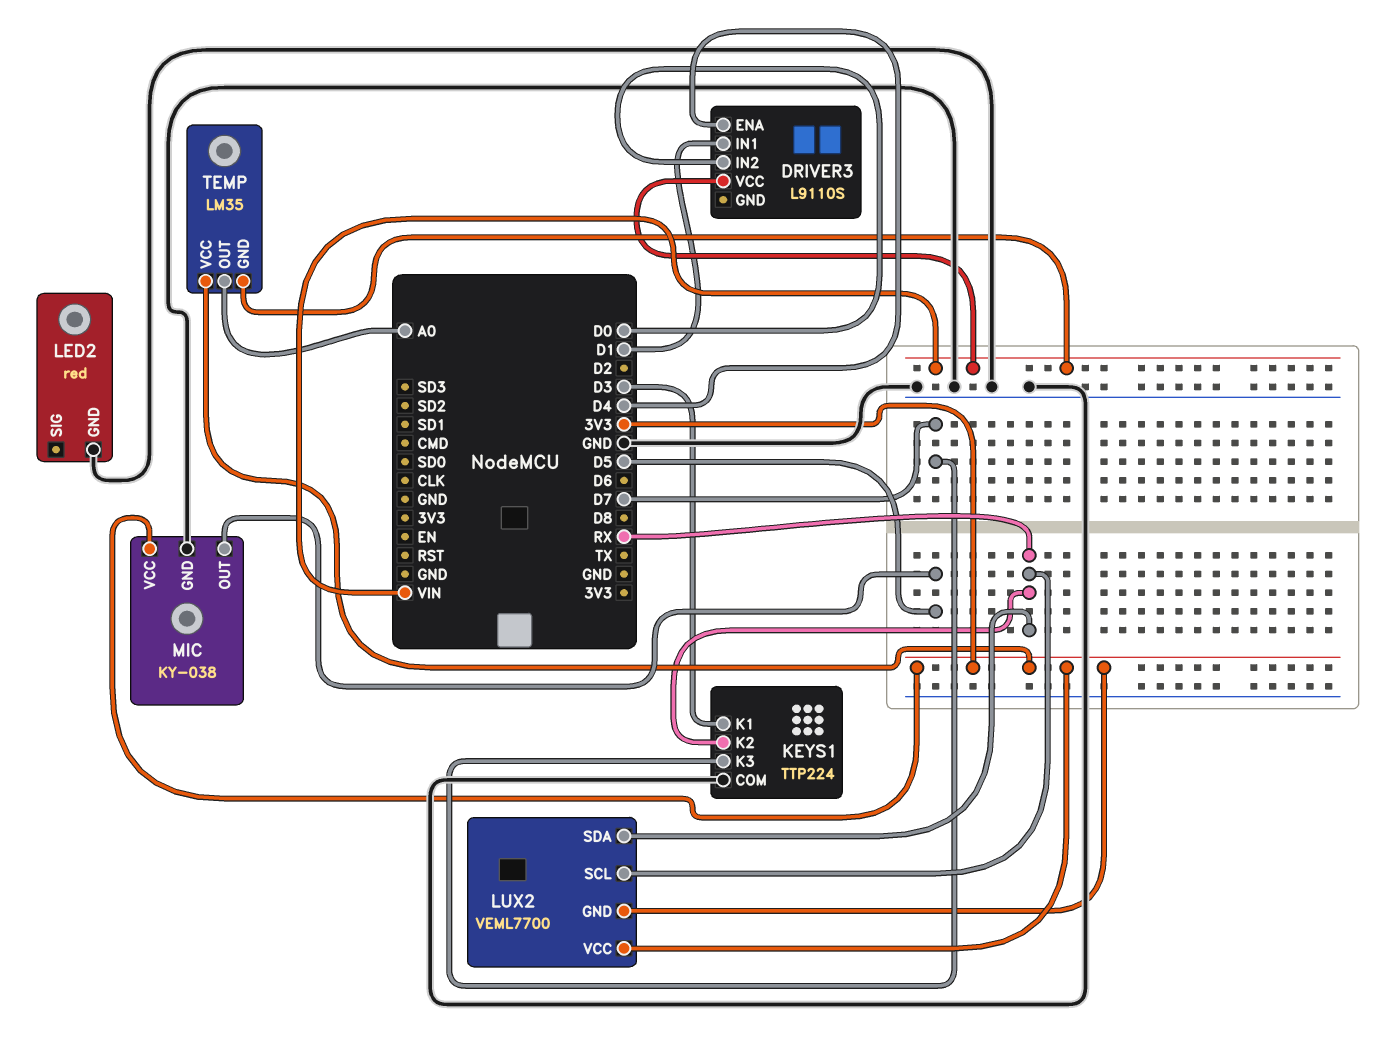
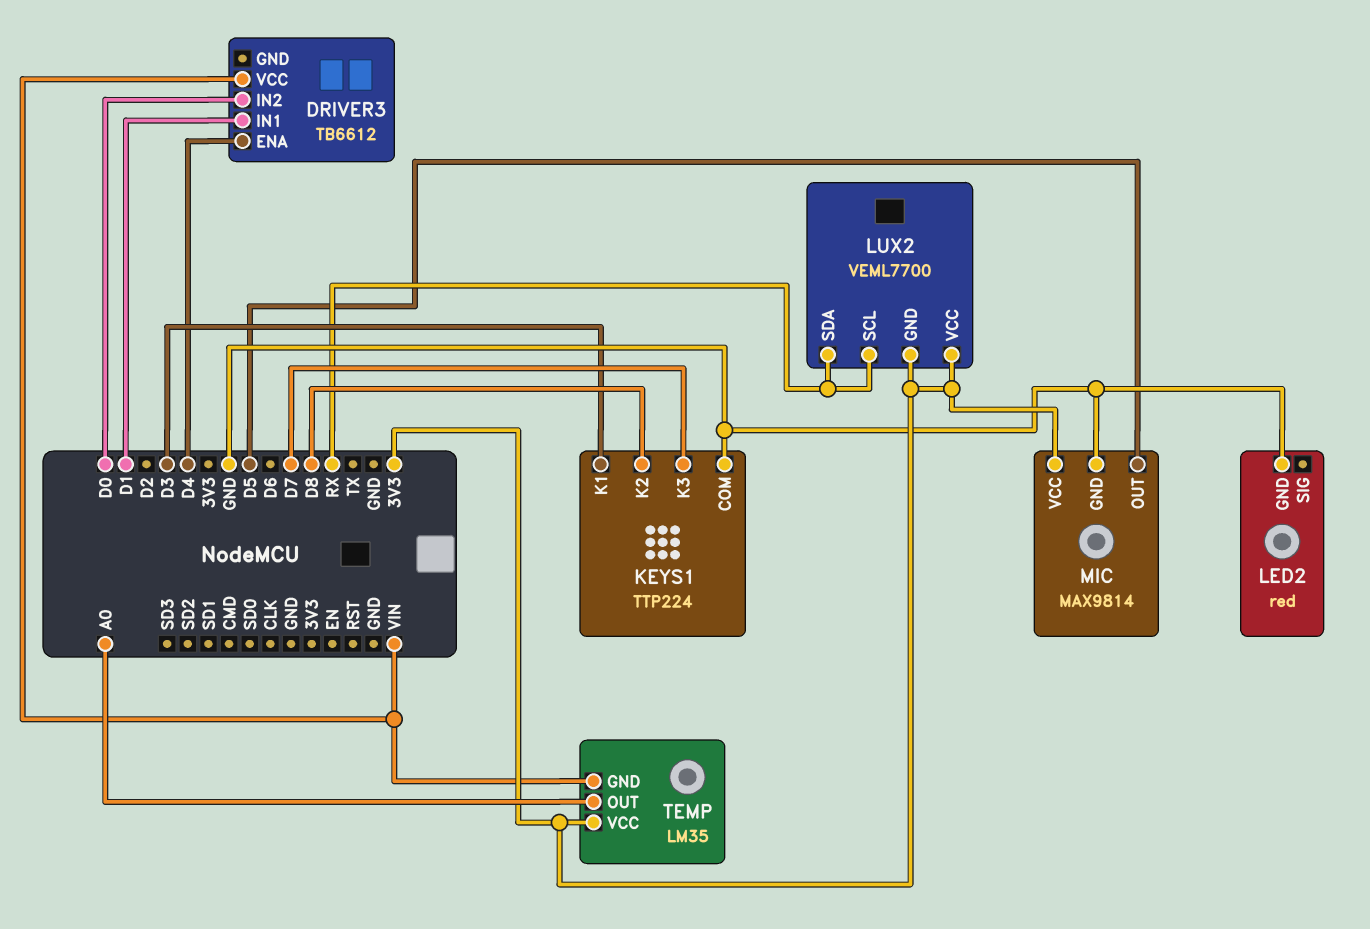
DRIVER3: L9110S -> TB6612
KEYS1 pin K2: RX -> D8
MIC: KY-038 -> MAX9814

